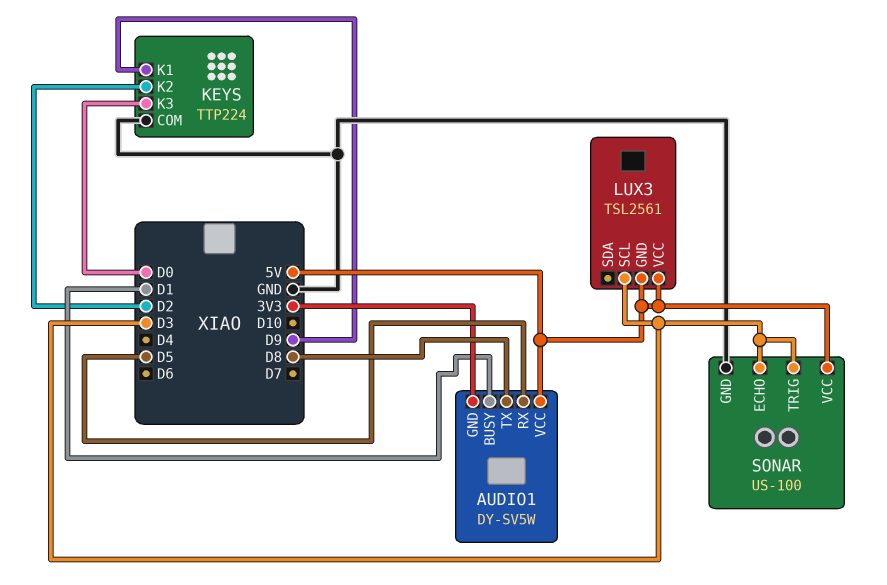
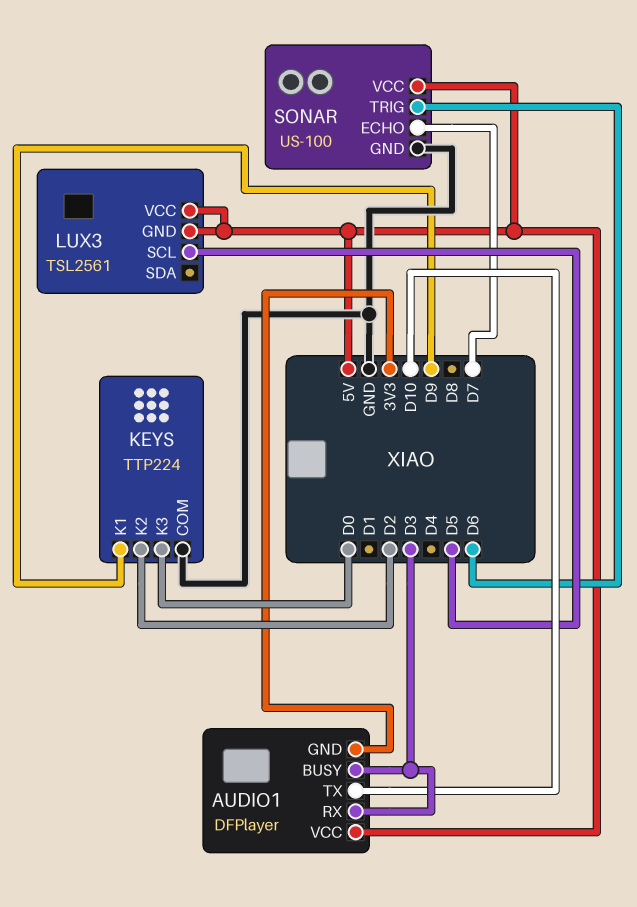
AUDIO1: DY-SV5W -> DFPlayer
AUDIO1 pin BUSY: D1 -> D3
AUDIO1 pin RX: D5 -> D3
AUDIO1 pin TX: D8 -> D10
LUX3 pin SCL: D3 -> D5
SONAR pin ECHO: D3 -> D7
SONAR pin TRIG: D3 -> D6

